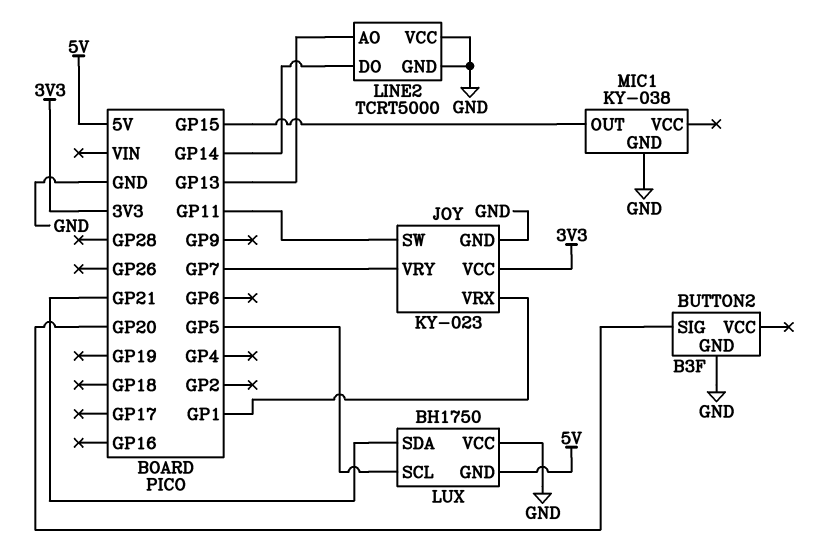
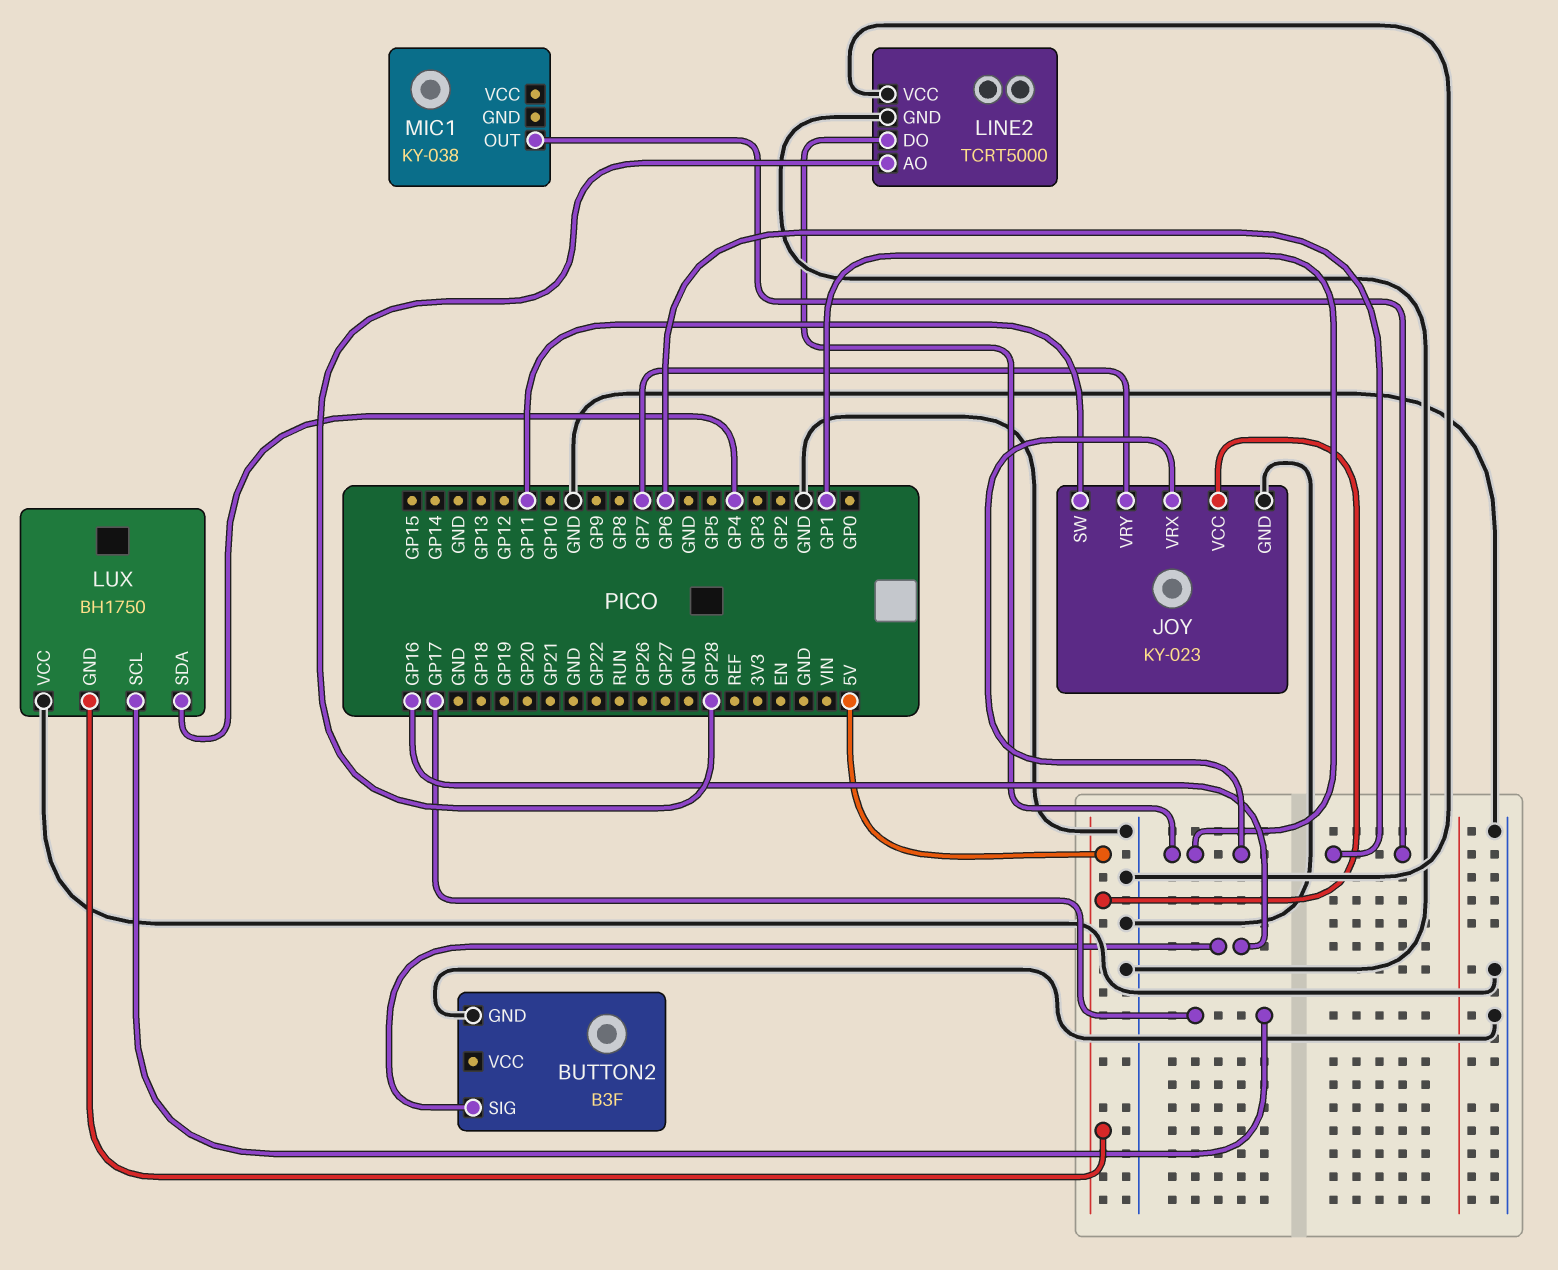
BUTTON2 pin SIG: GP20 -> GP16
JOY pin VCC: 3V3 -> 5V
LINE2 pin AO: GP13 -> GP28
LINE2 pin DO: GP14 -> GP1
LUX pin SCL: GP5 -> GP17
LUX pin SDA: GP21 -> GP4
MIC1 pin GND: GND -> none
MIC1 pin OUT: GP15 -> GP6

